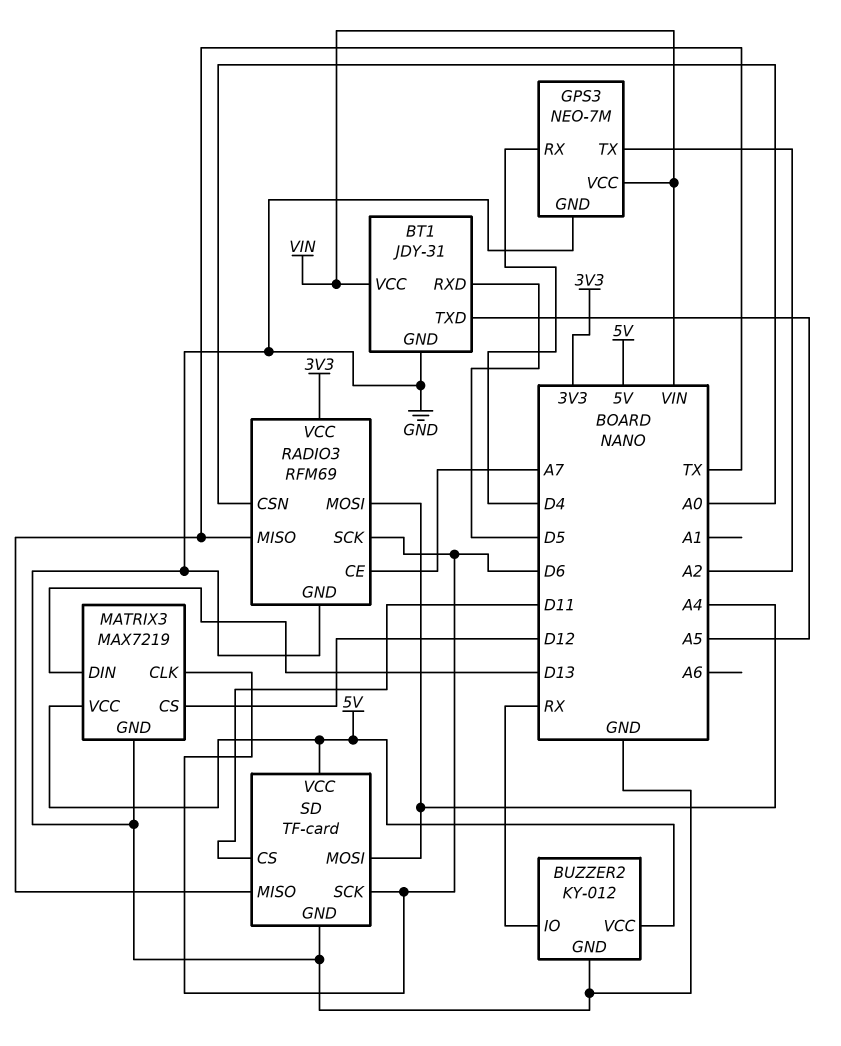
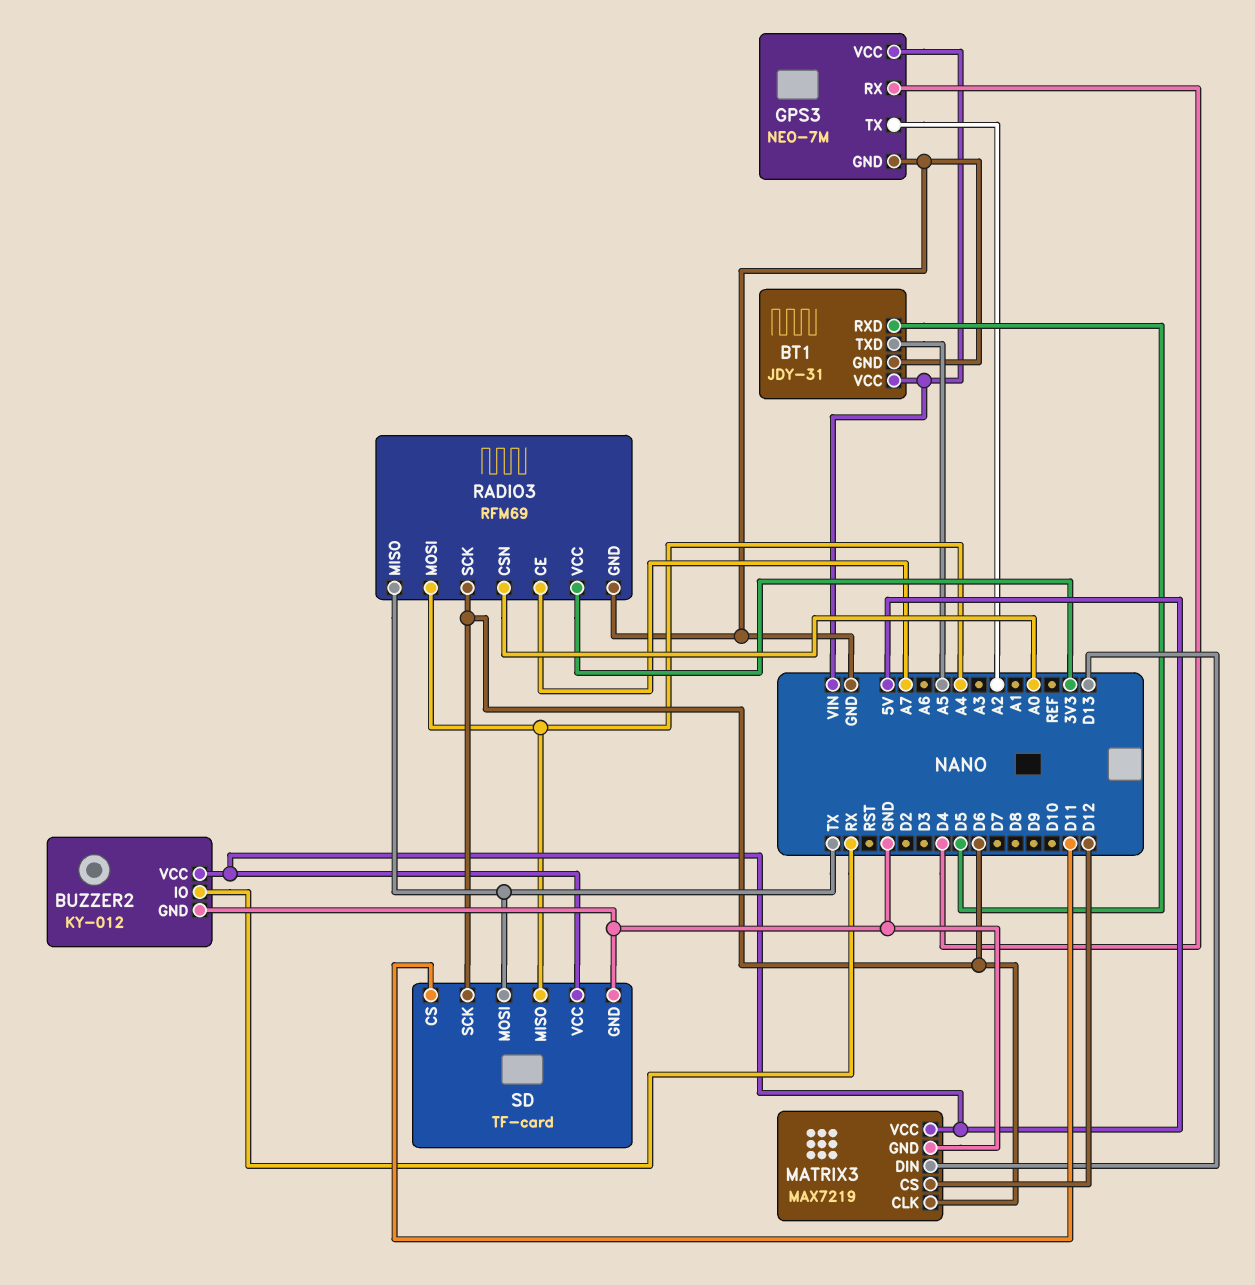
SD pin MISO: TX -> A4
SD pin MOSI: A4 -> TX

